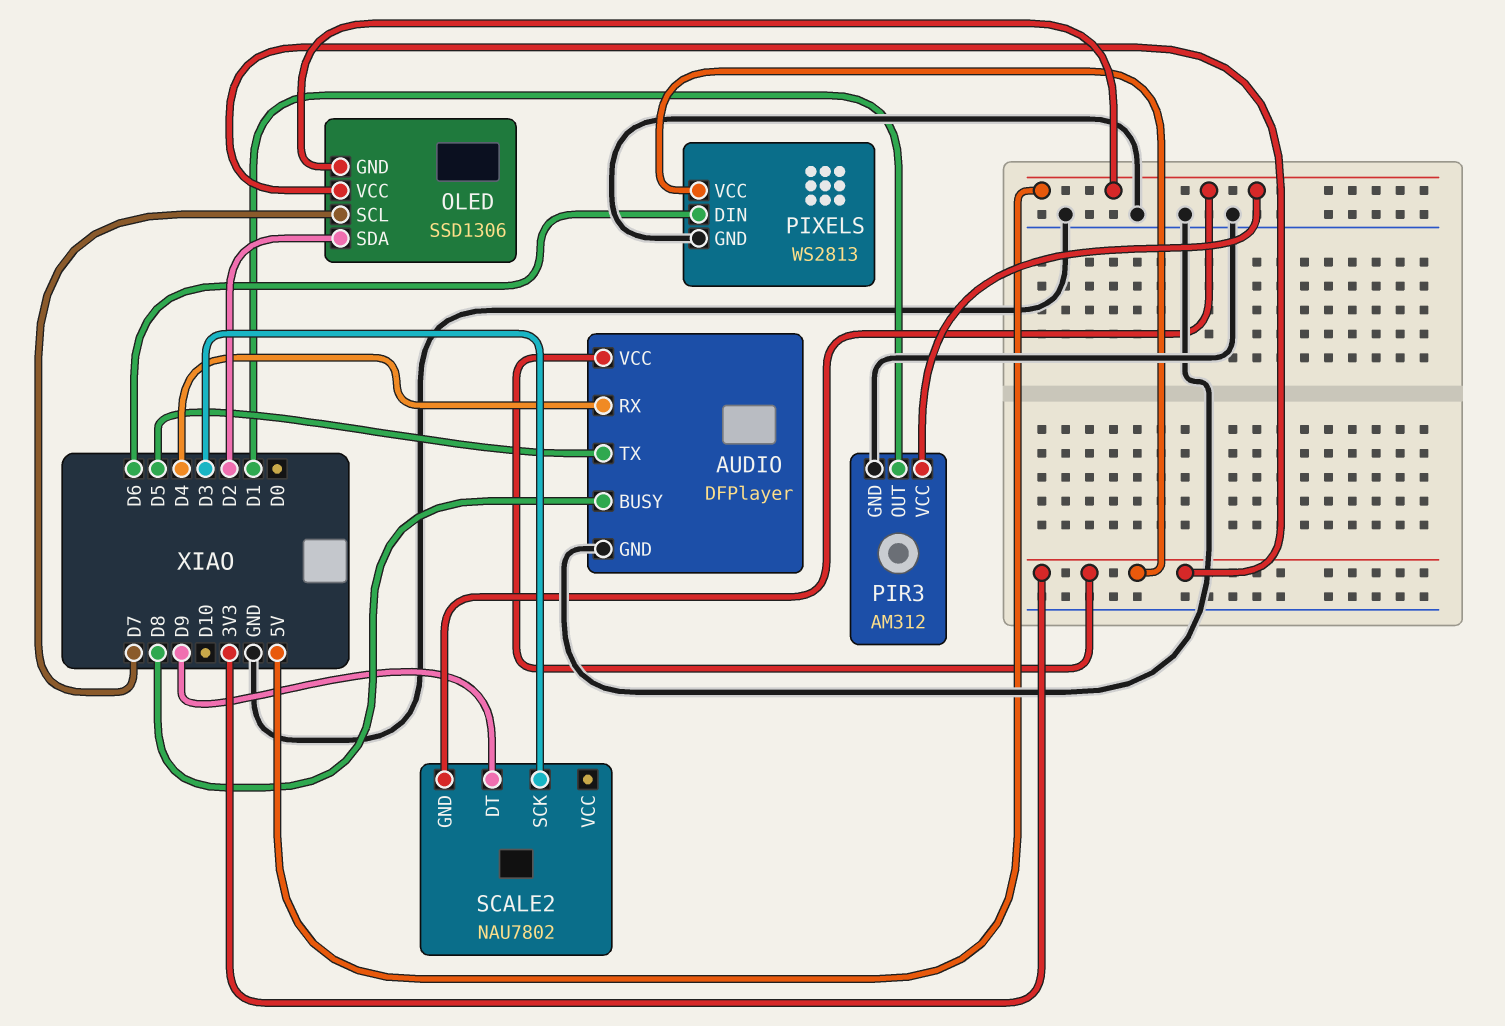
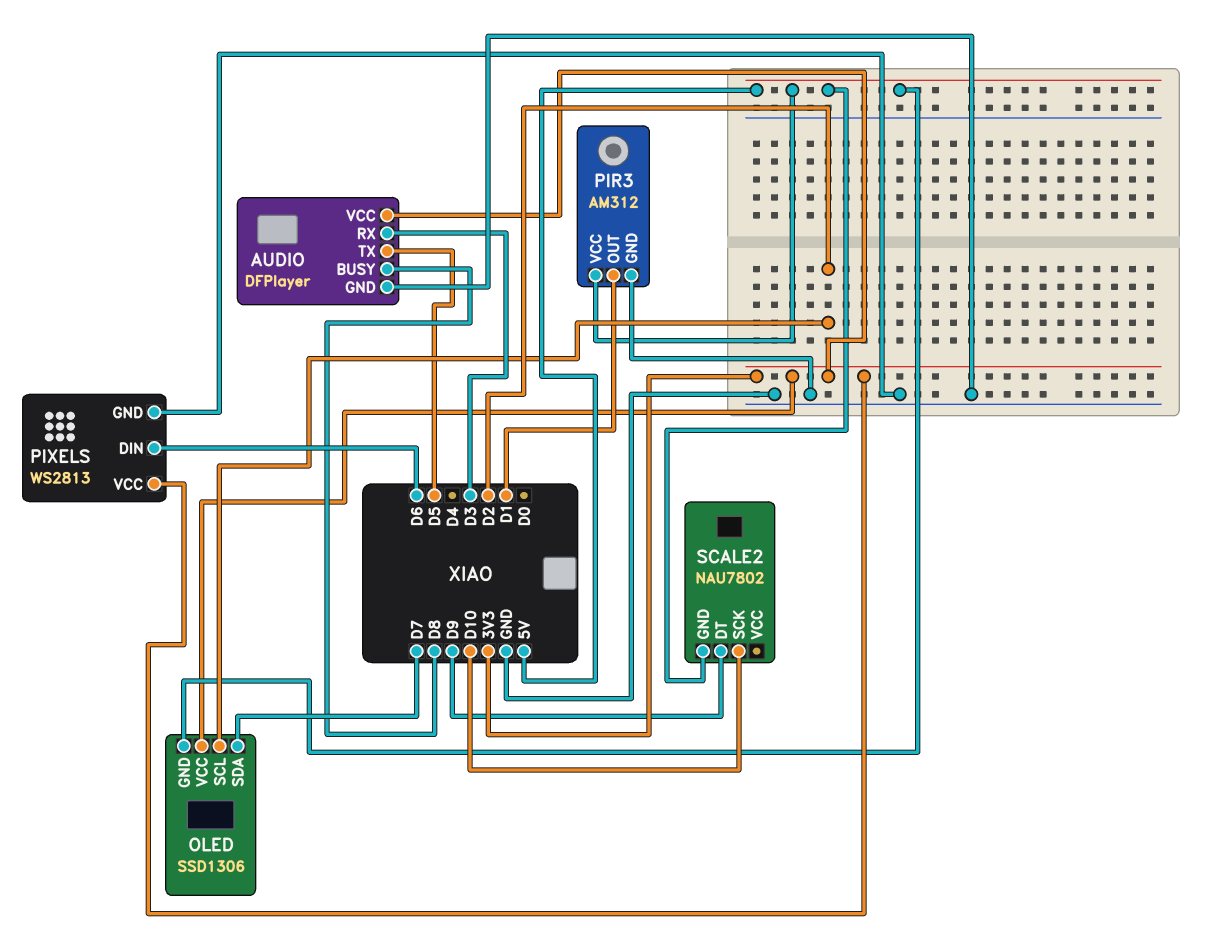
AUDIO pin RX: D4 -> D3
OLED pin SCL: D7 -> D2
OLED pin SDA: D2 -> D7
SCALE2 pin SCK: D3 -> D10

